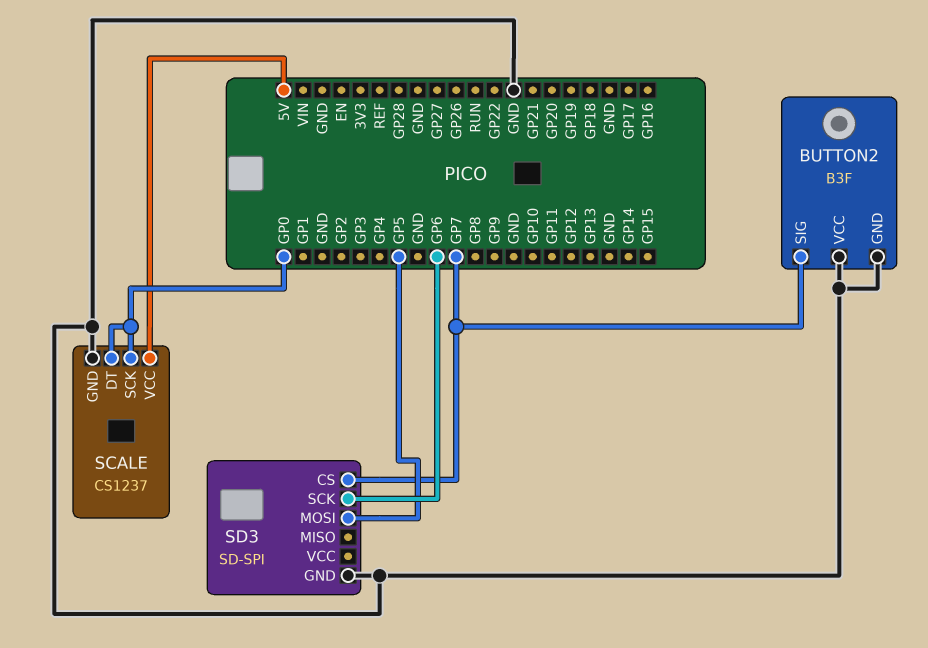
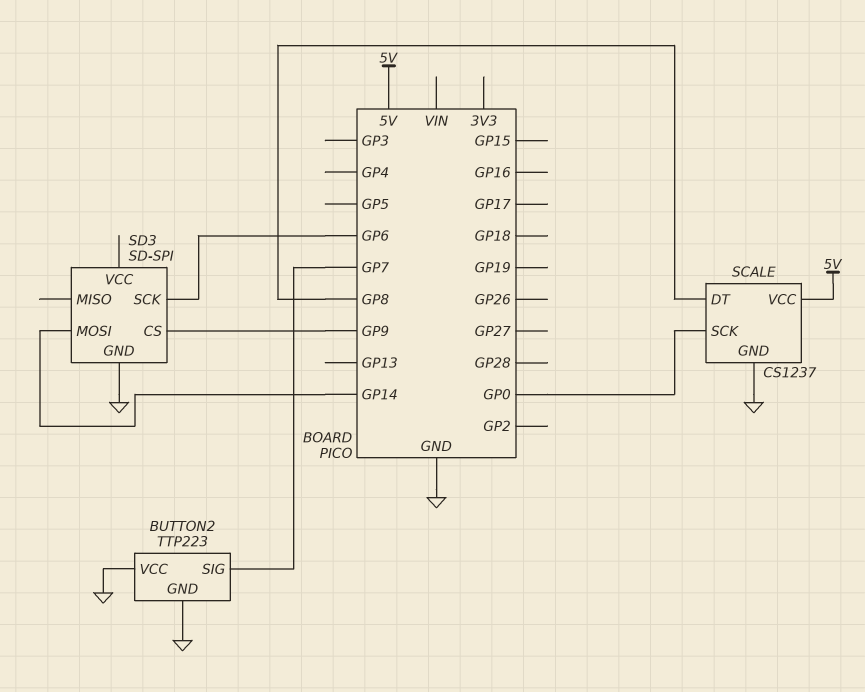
BUTTON2: B3F -> TTP223
SCALE pin DT: GP0 -> GP8
SD3 pin CS: GP7 -> GP9
SD3 pin MOSI: GP5 -> GP14

